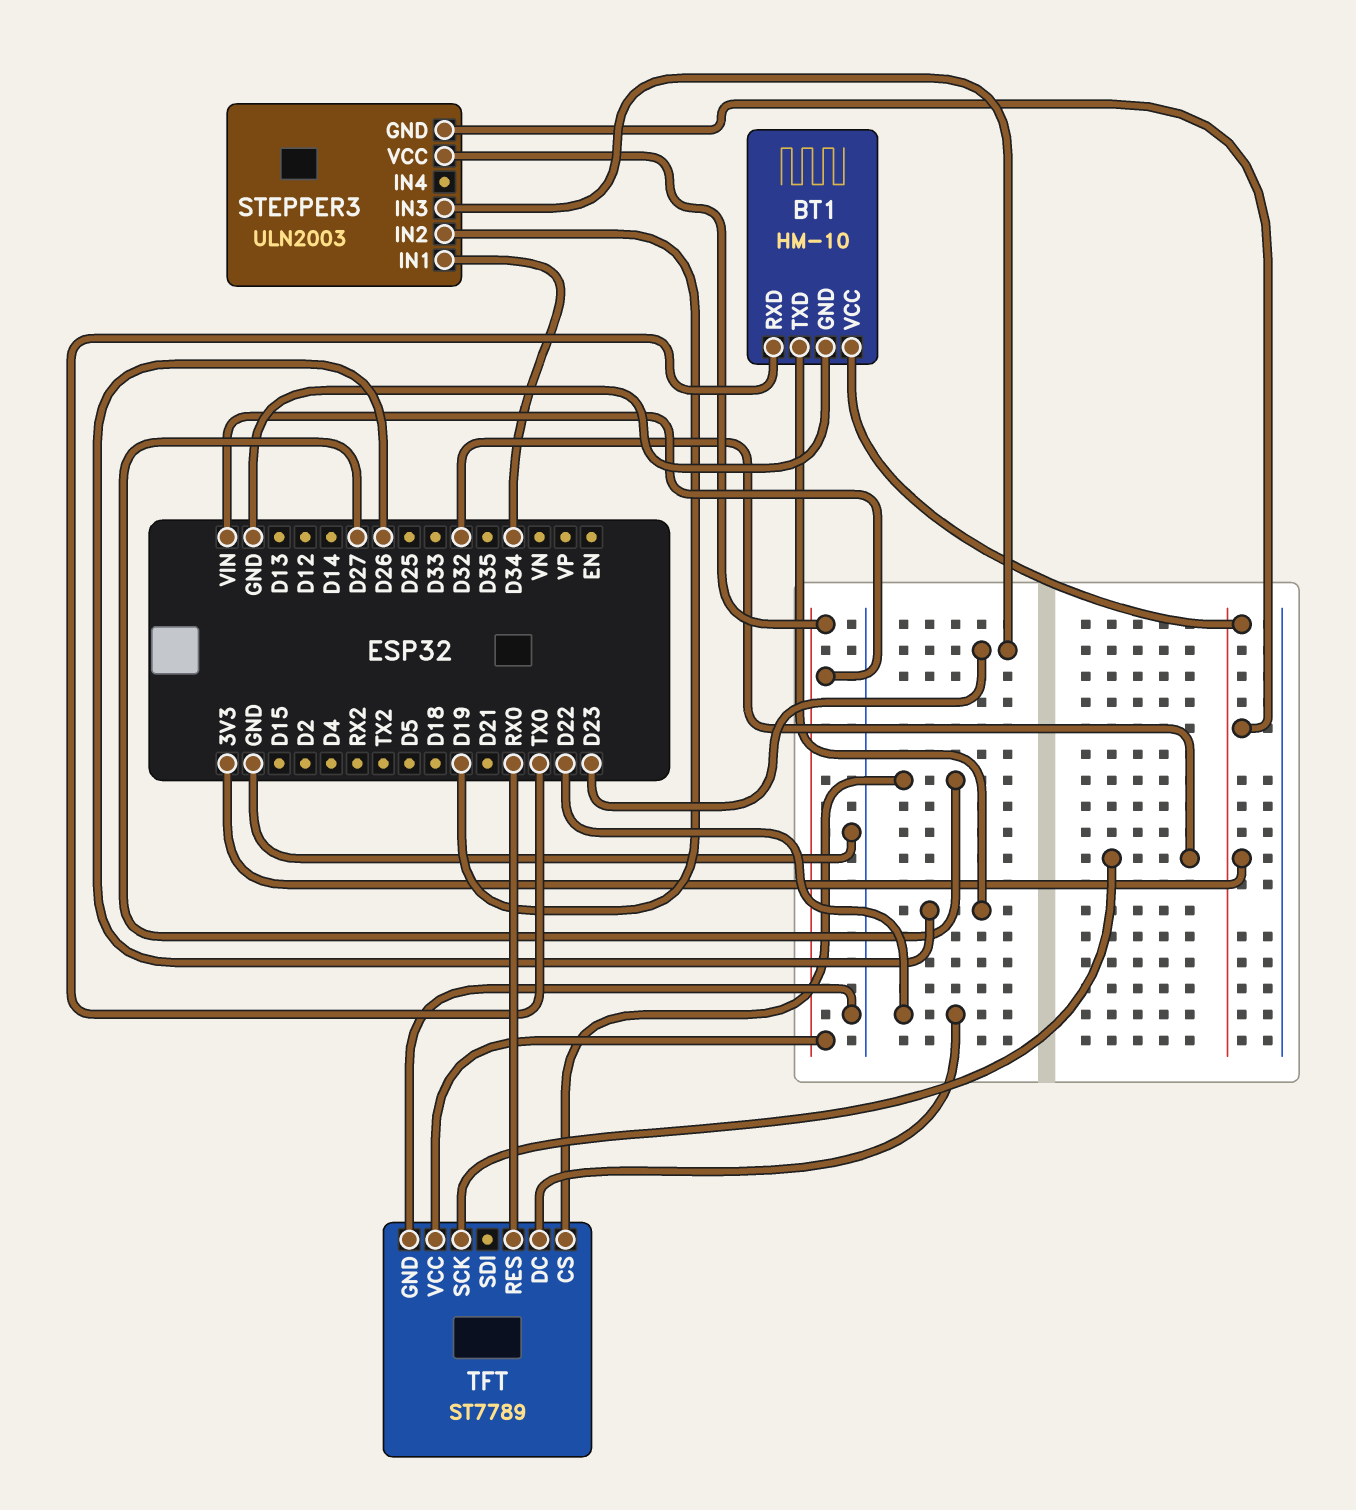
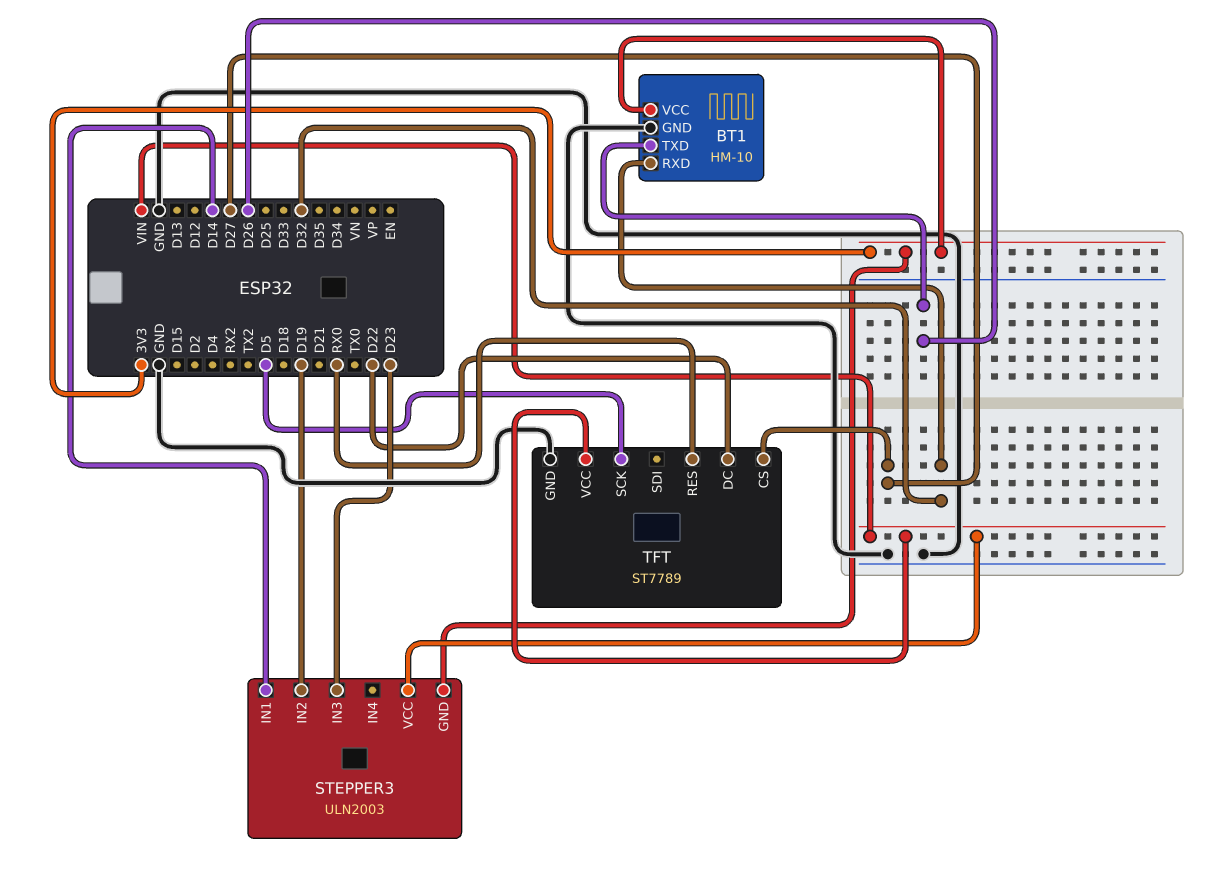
BT1 pin RXD: TX0 -> D32
STEPPER3 pin IN1: D34 -> D14
TFT pin SCK: D32 -> D5

